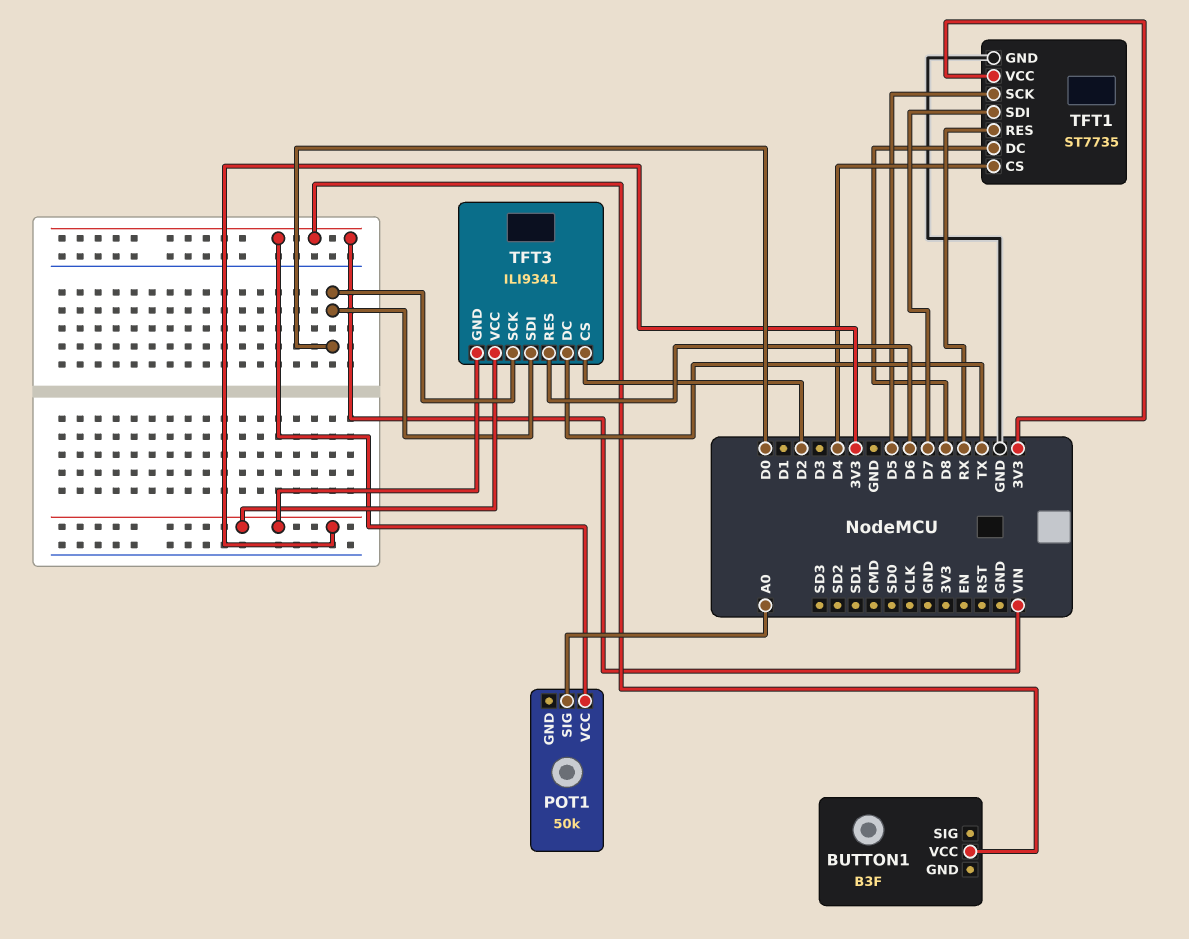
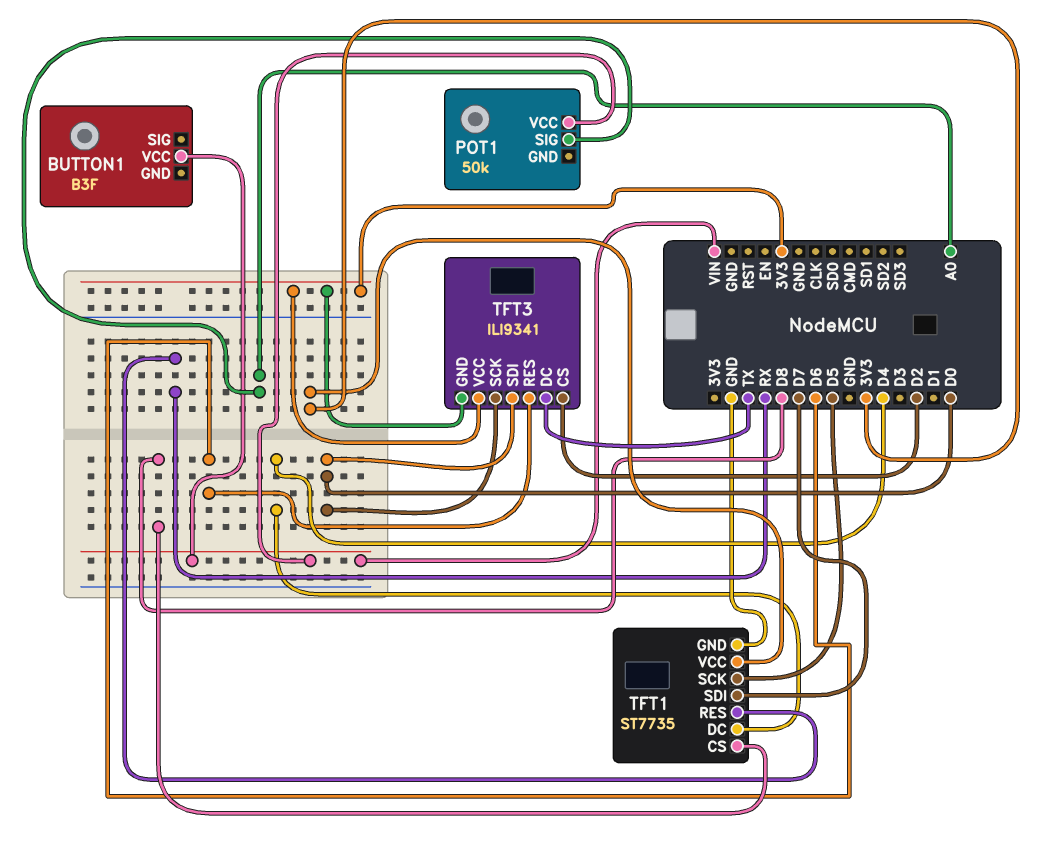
TFT1 pin CS: D4 -> D8
TFT1 pin DC: D8 -> D4

